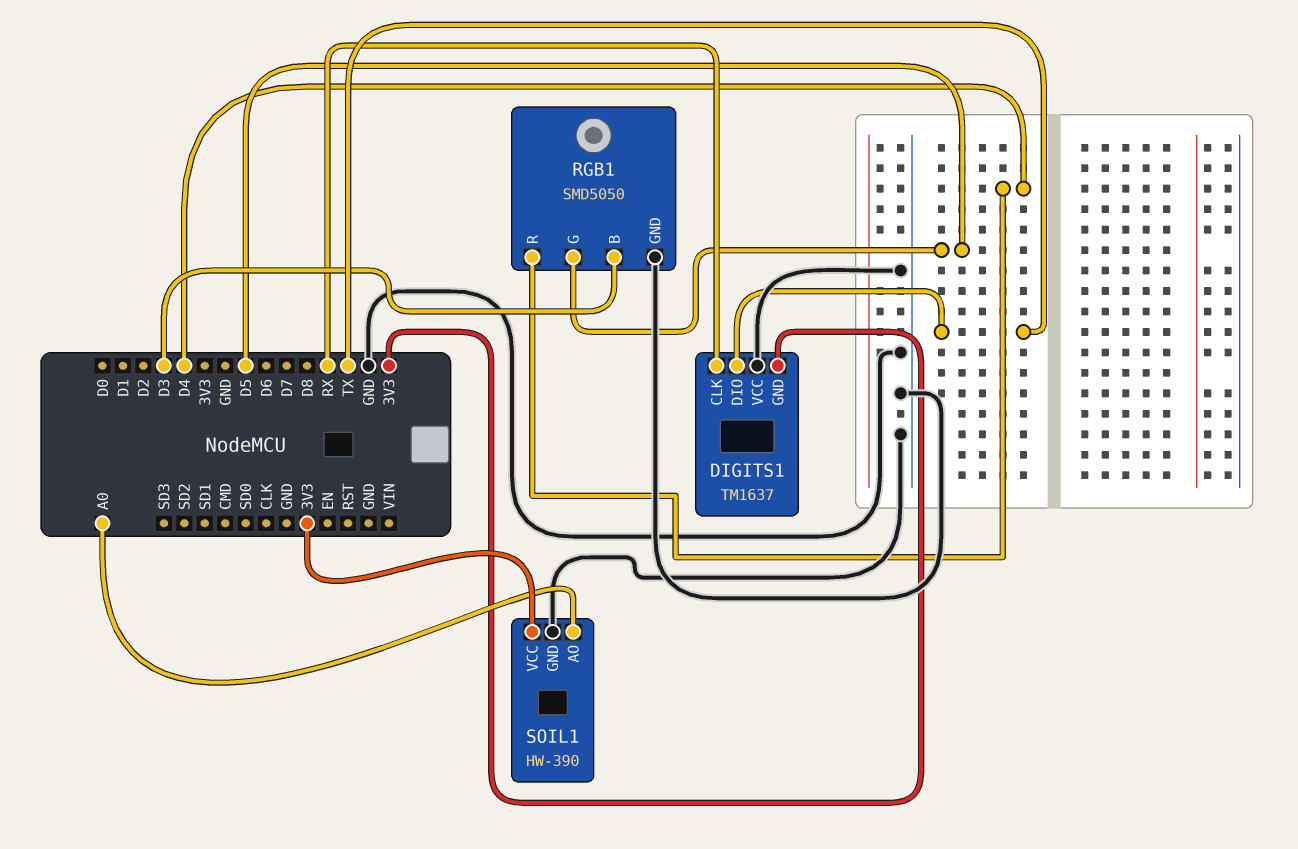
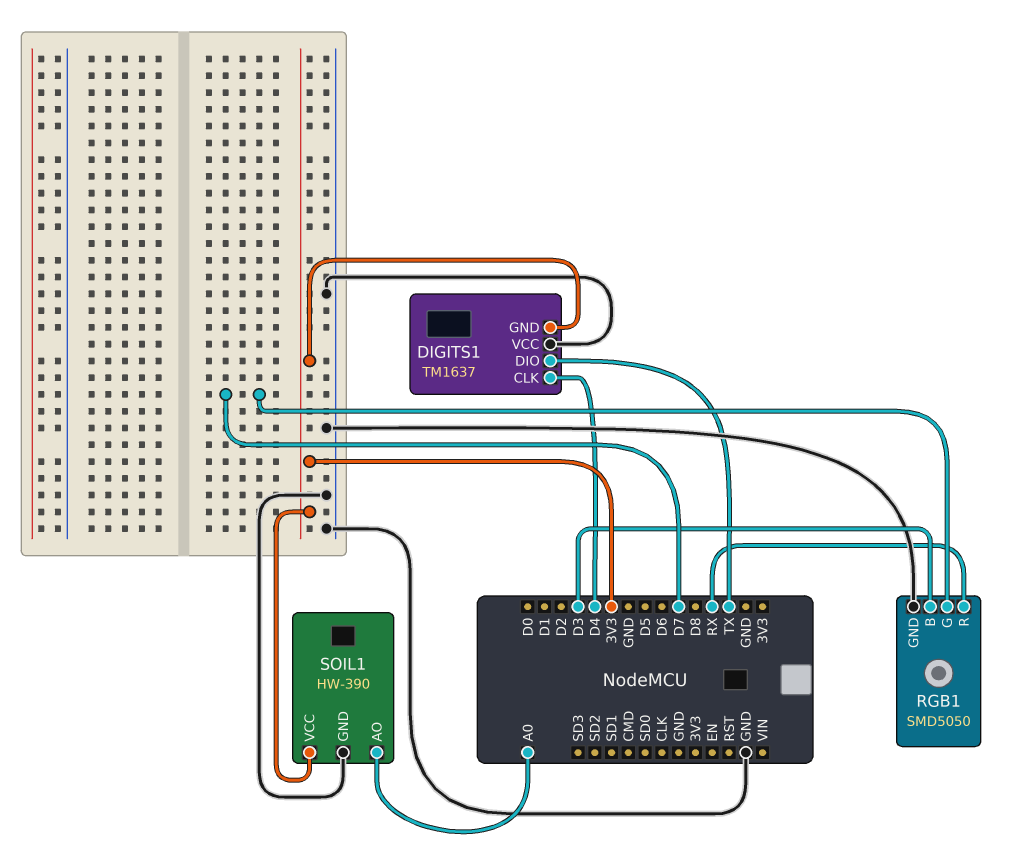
DIGITS1 pin CLK: RX -> D4
RGB1 pin G: D5 -> D7
RGB1 pin R: D4 -> RX

